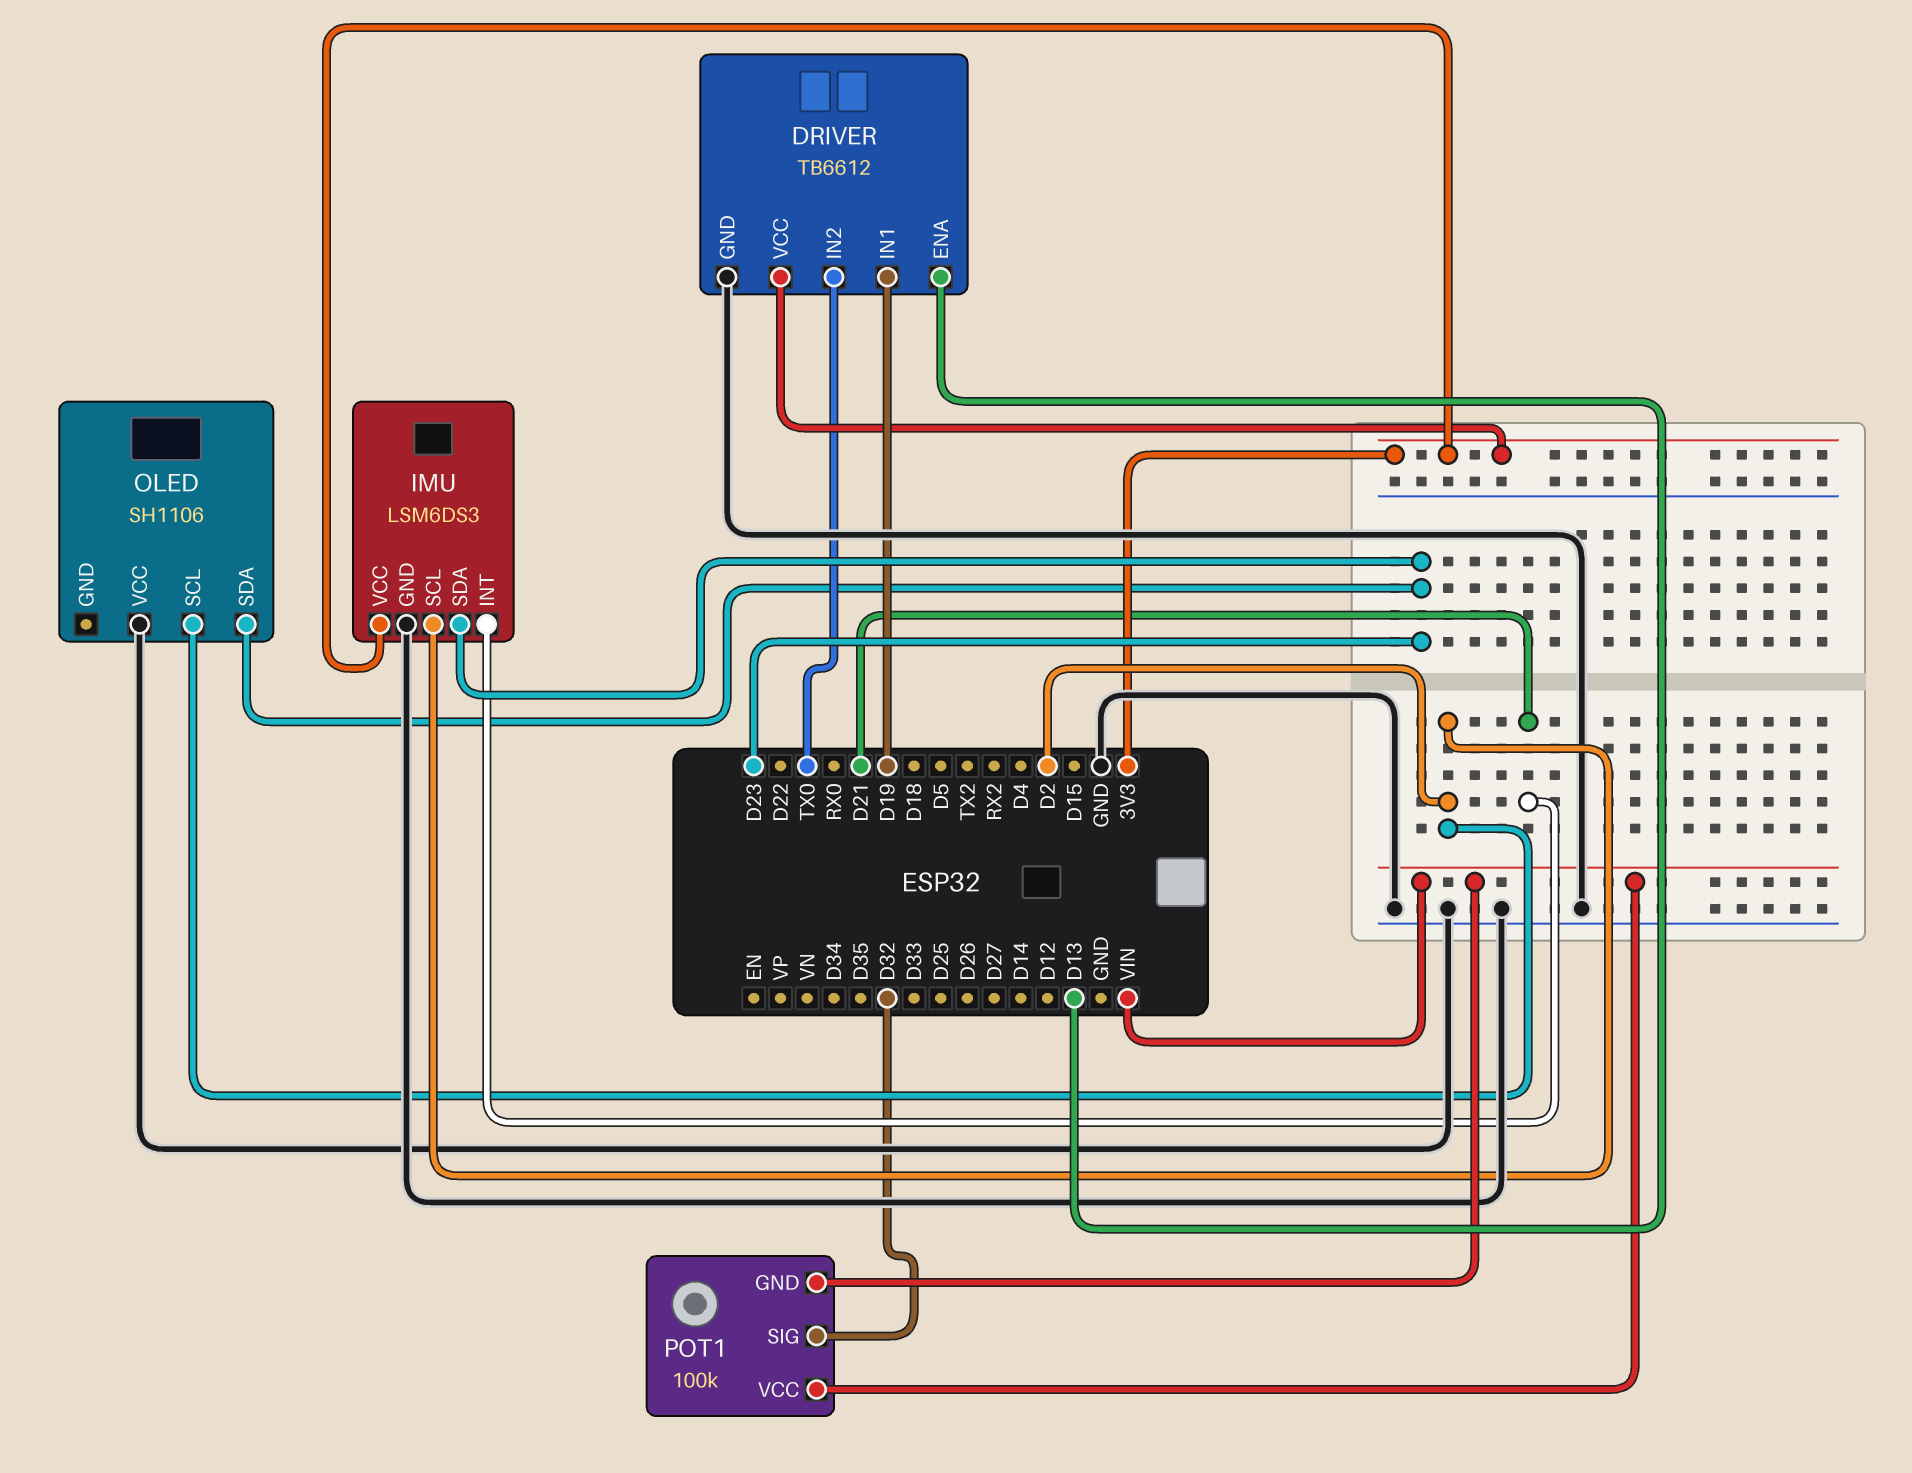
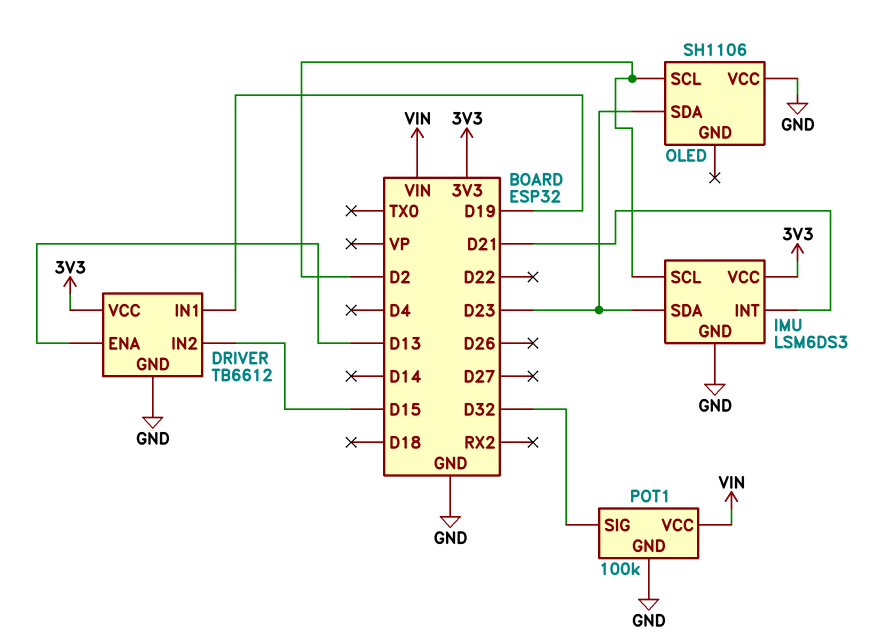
DRIVER pin IN2: TX0 -> D15
POT1 pin GND: VIN -> GND

